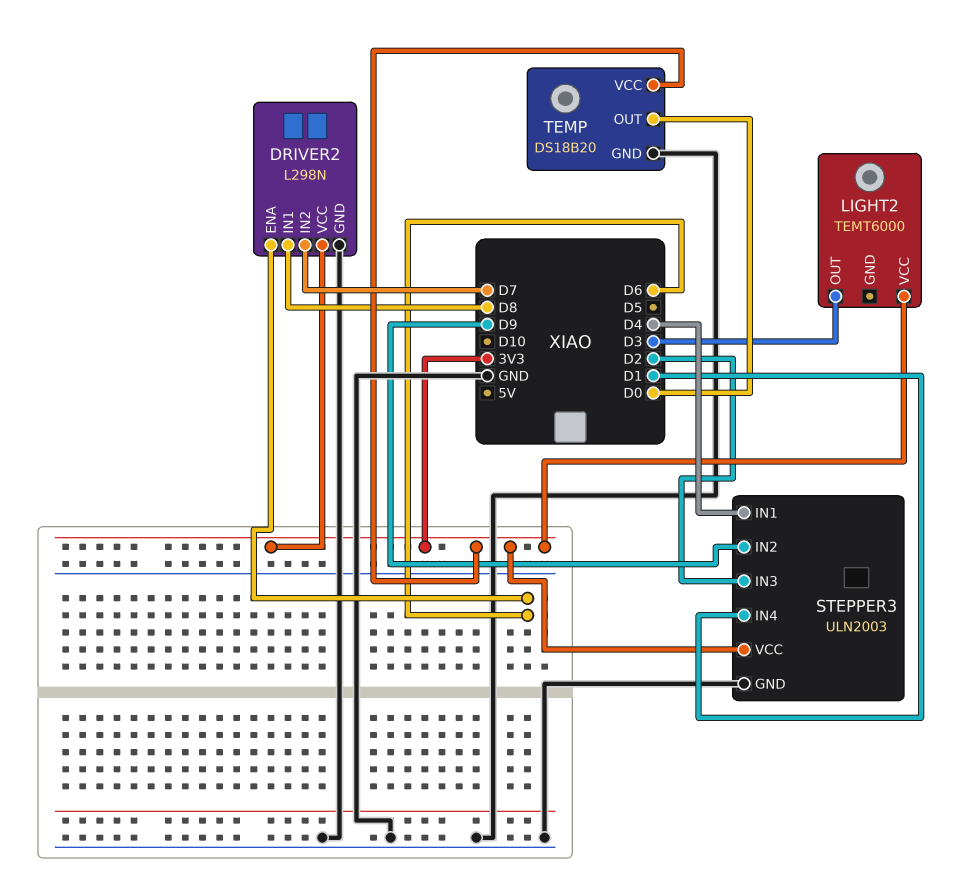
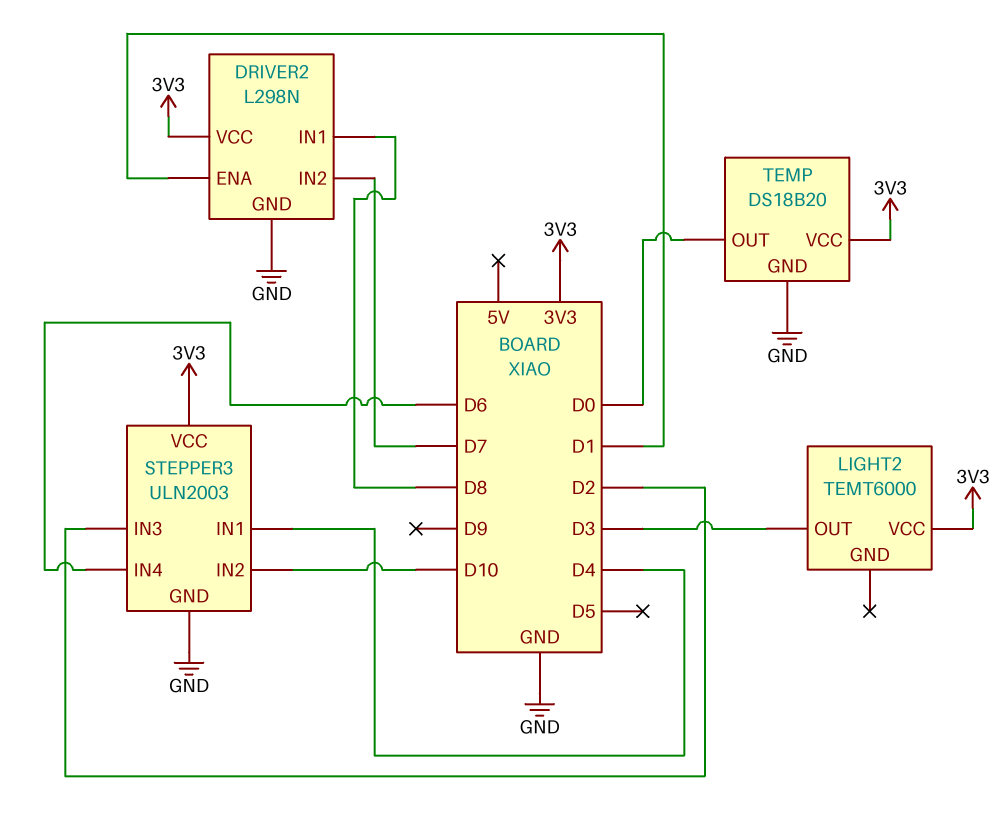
DRIVER2 pin ENA: D6 -> D1
STEPPER3 pin IN2: D9 -> D10
STEPPER3 pin IN4: D1 -> D6

